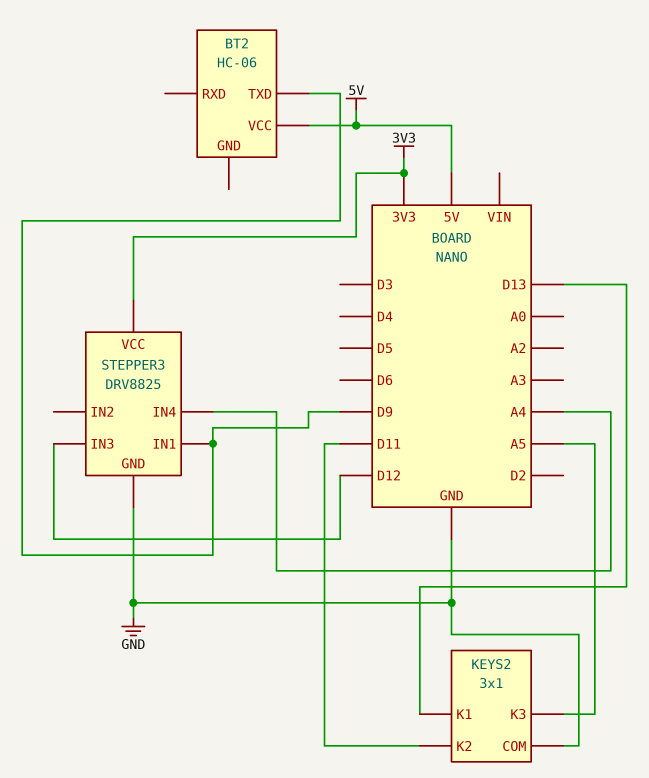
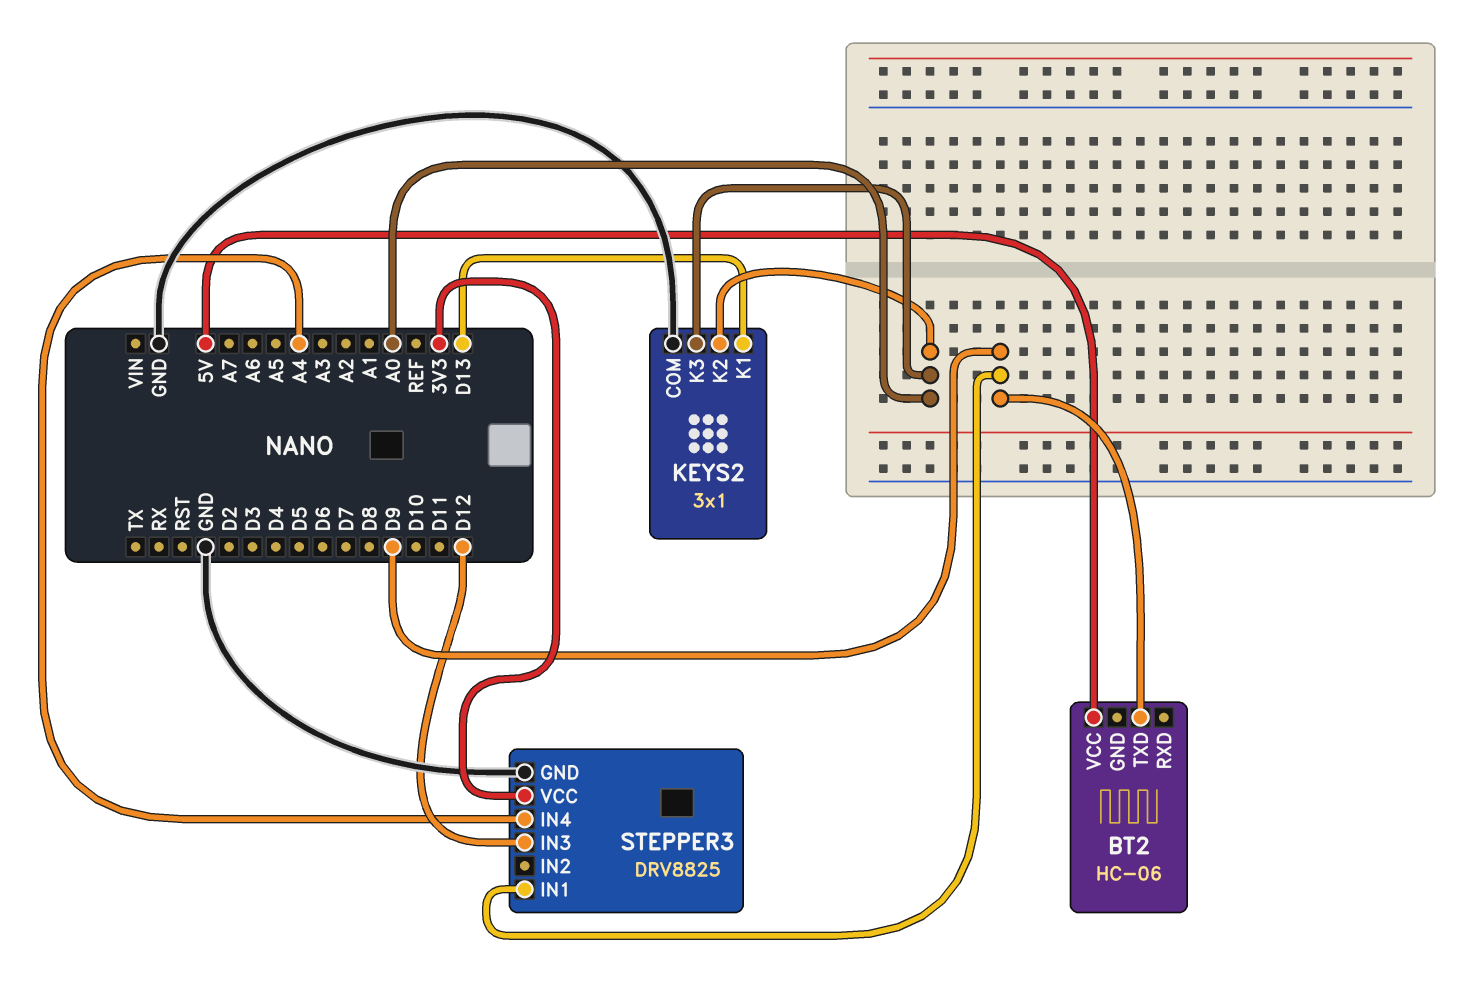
KEYS2 pin K2: D11 -> A0
KEYS2 pin K3: A5 -> A0

